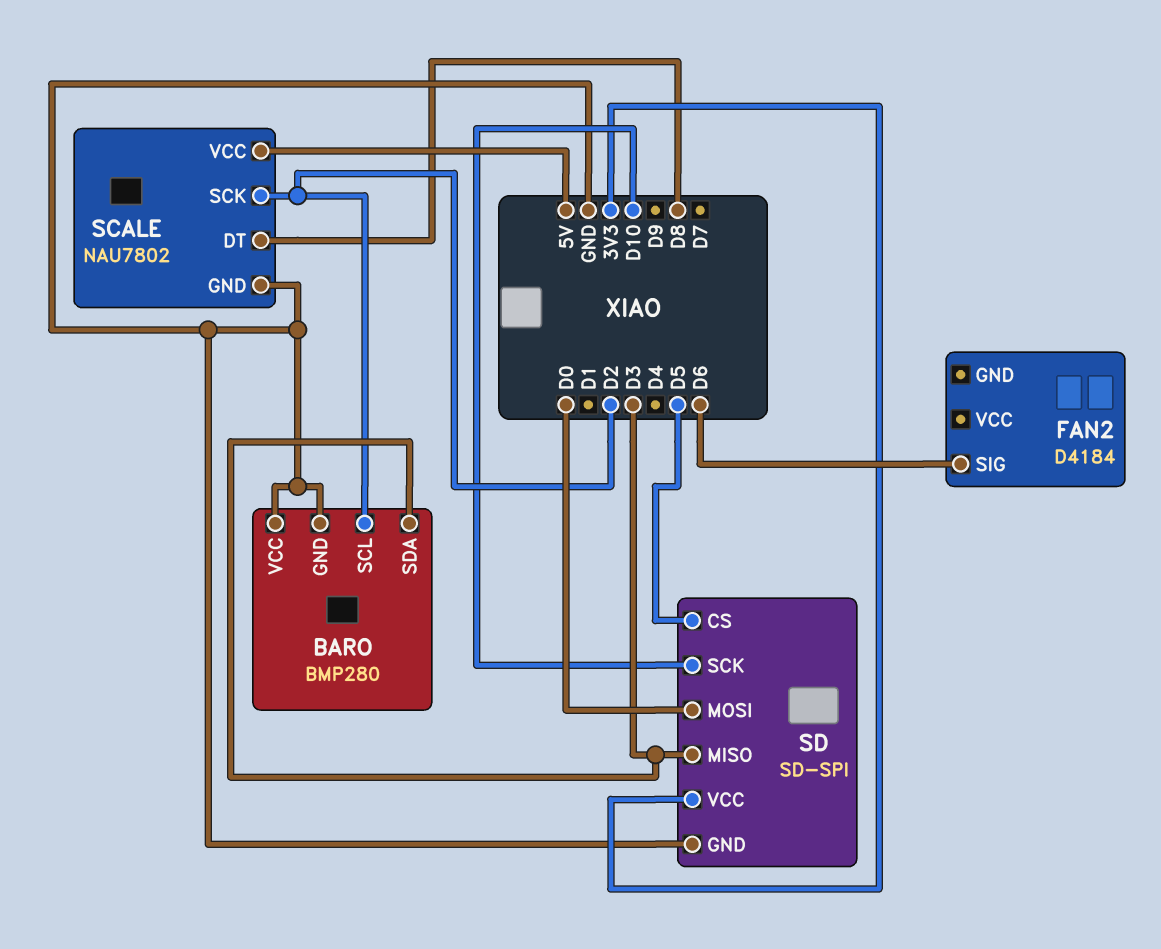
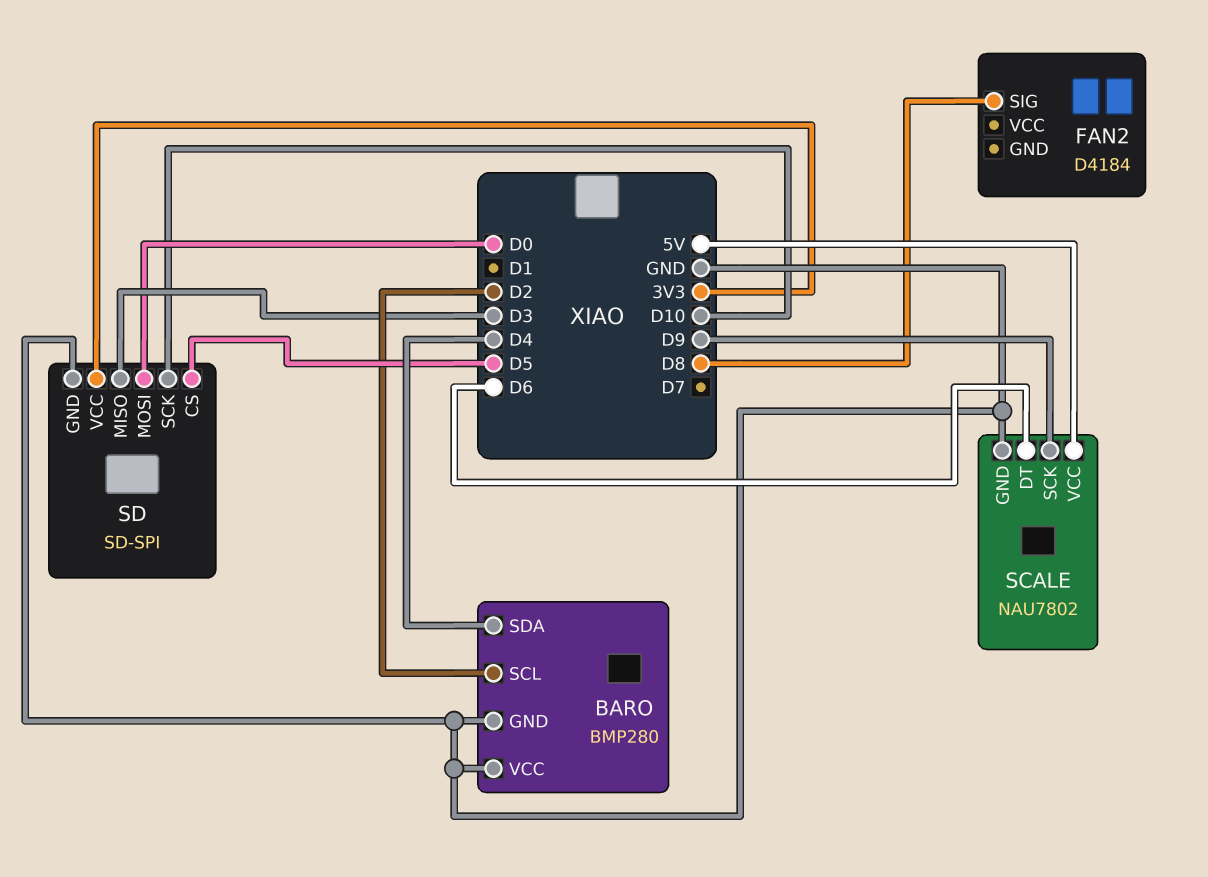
BARO pin SDA: D3 -> D4
FAN2 pin SIG: D6 -> D8
SCALE pin DT: D8 -> D6
SCALE pin SCK: D2 -> D9

